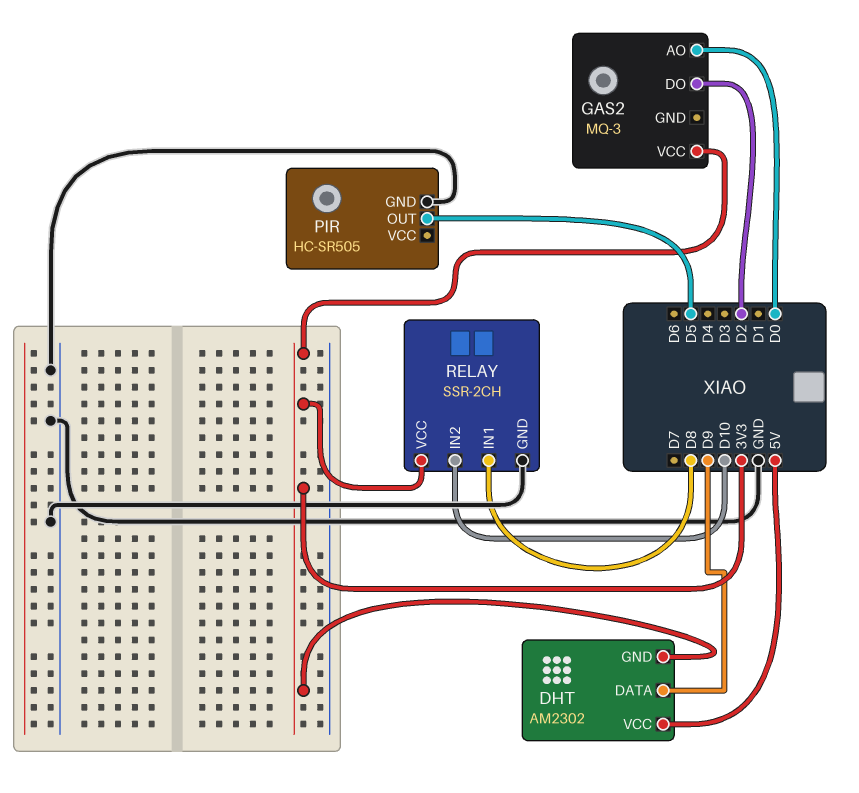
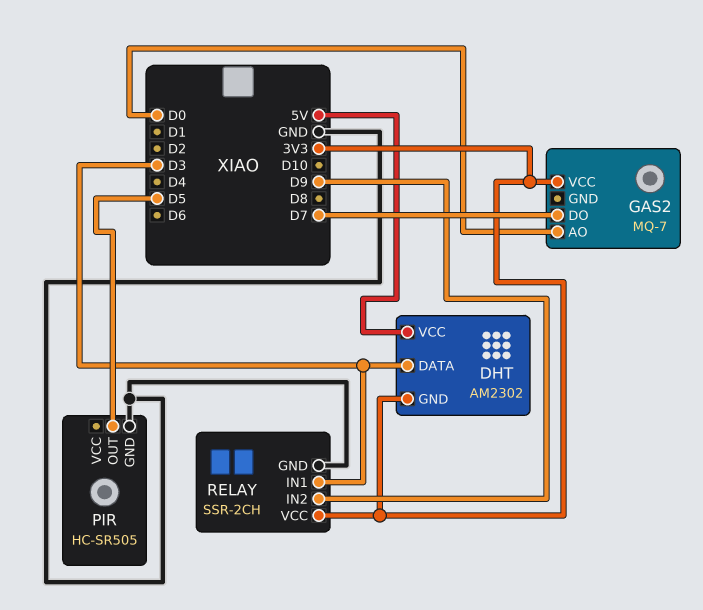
DHT pin DATA: D9 -> D3
GAS2: MQ-3 -> MQ-7
GAS2 pin DO: D2 -> D7
RELAY pin IN1: D8 -> D3
RELAY pin IN2: D10 -> D9

